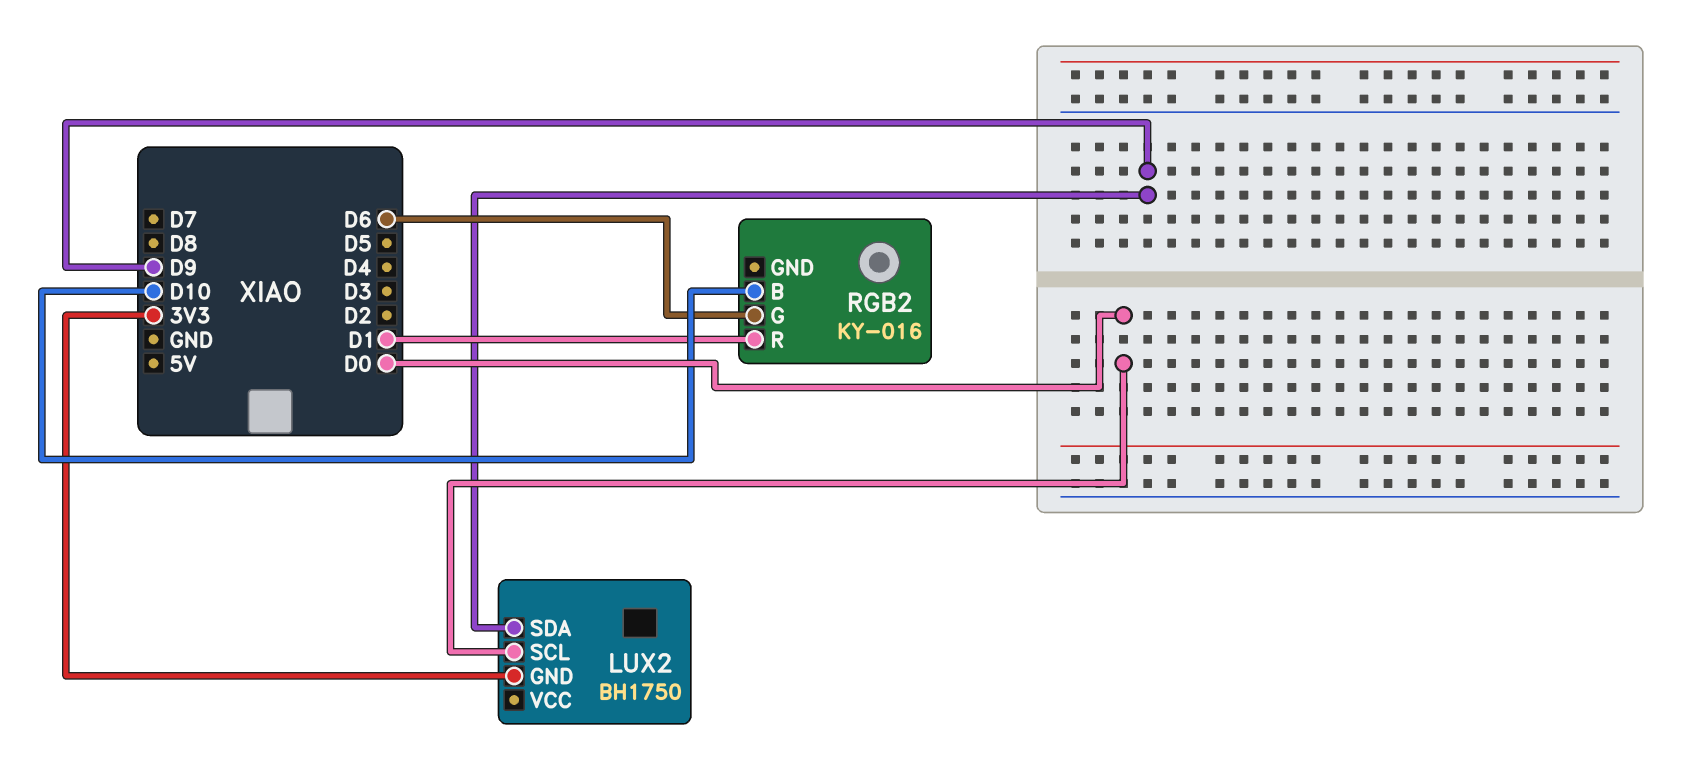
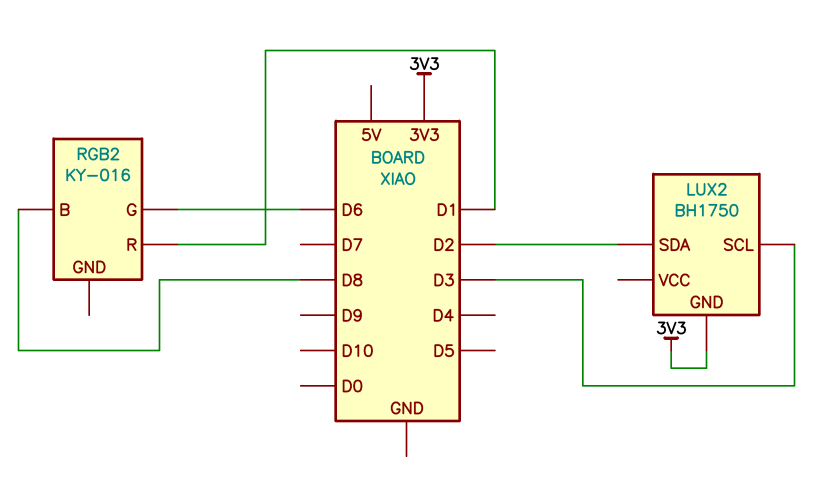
LUX2 pin SCL: D0 -> D3
LUX2 pin SDA: D9 -> D2
RGB2 pin B: D10 -> D8

